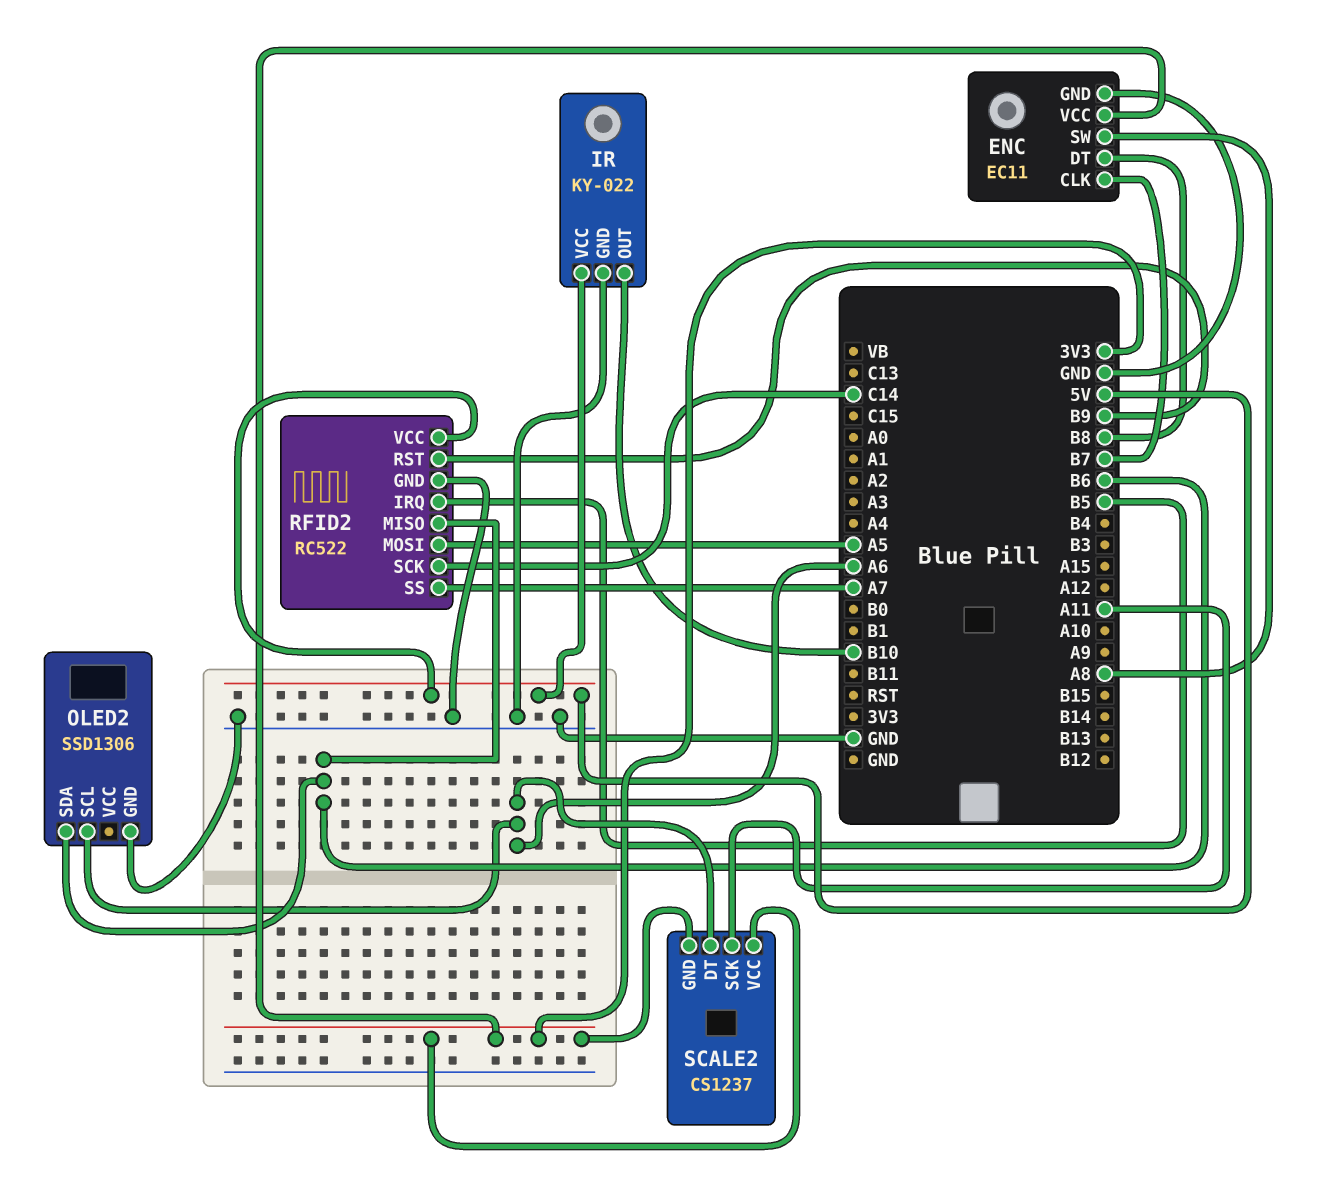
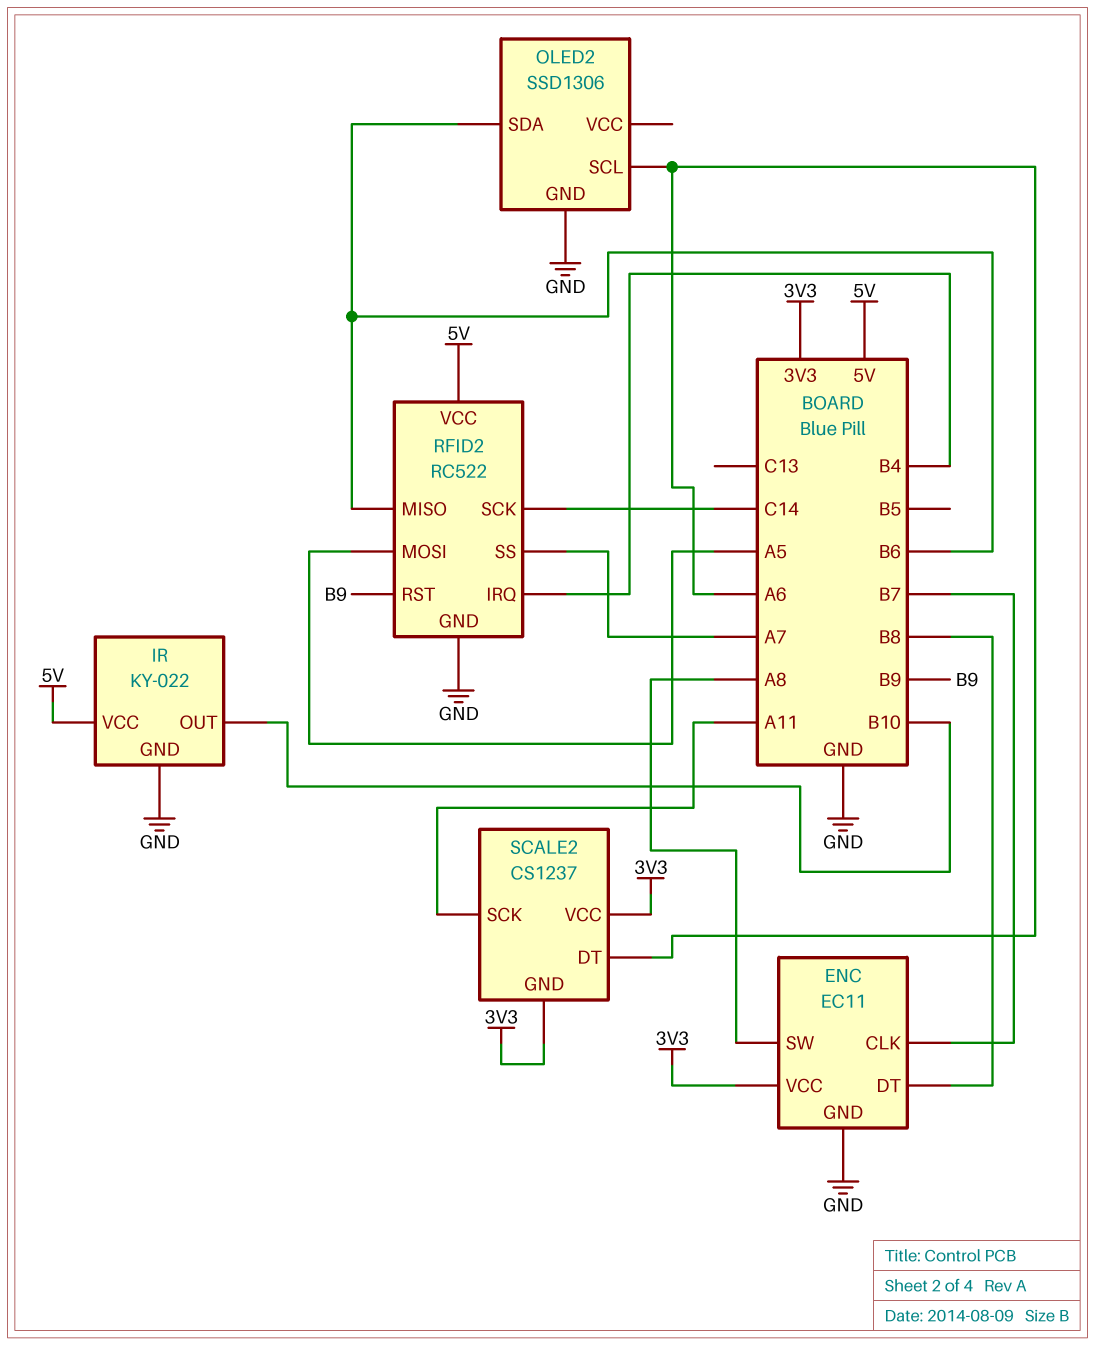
RFID2 pin IRQ: B5 -> B4

